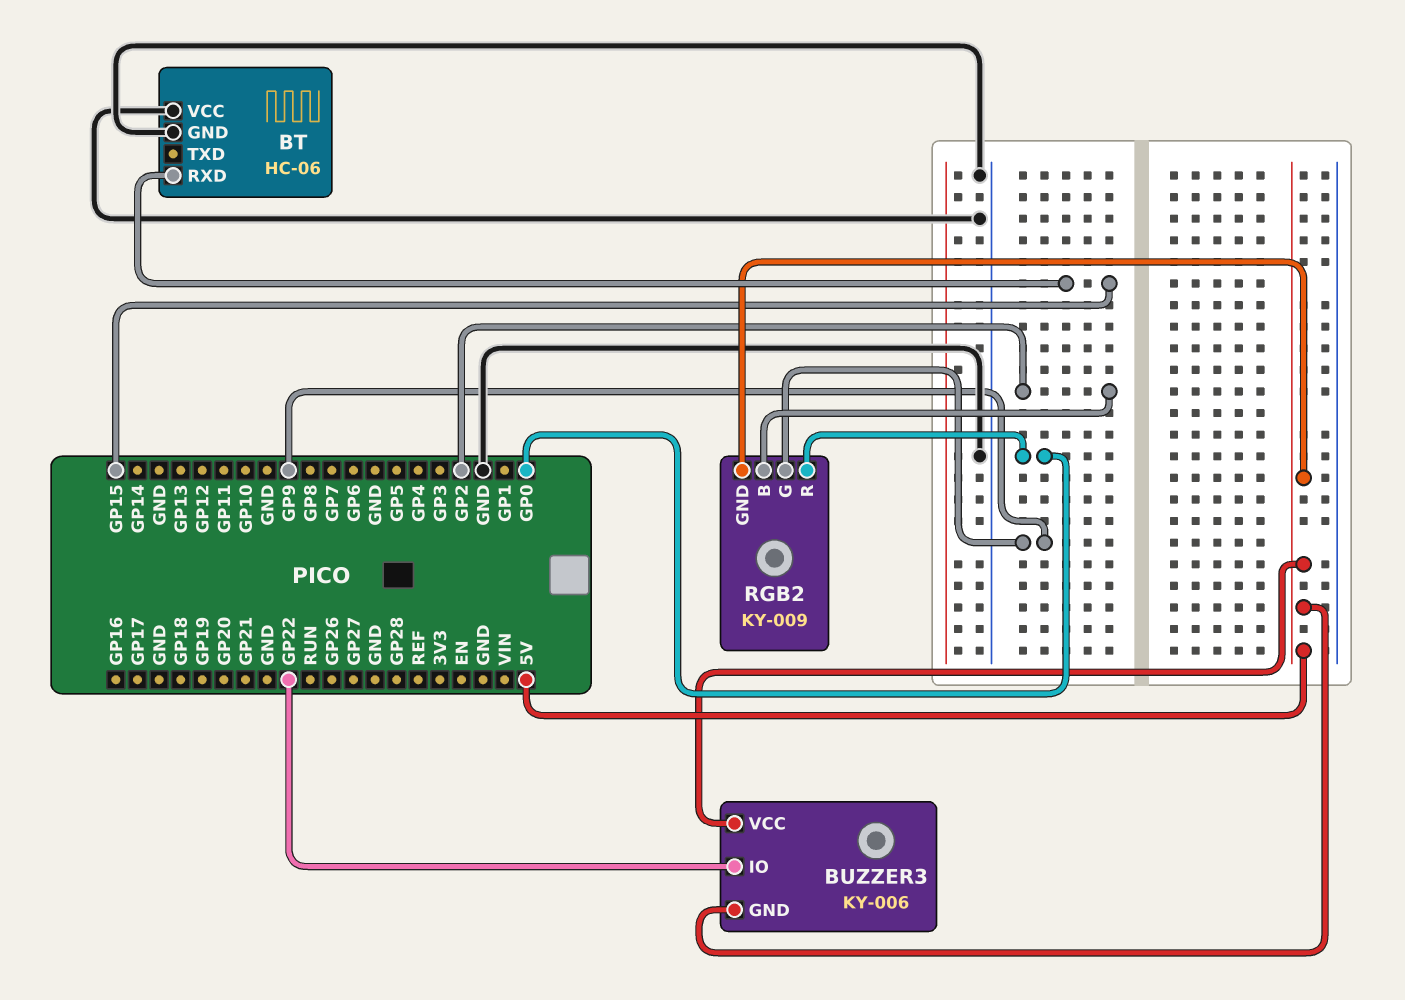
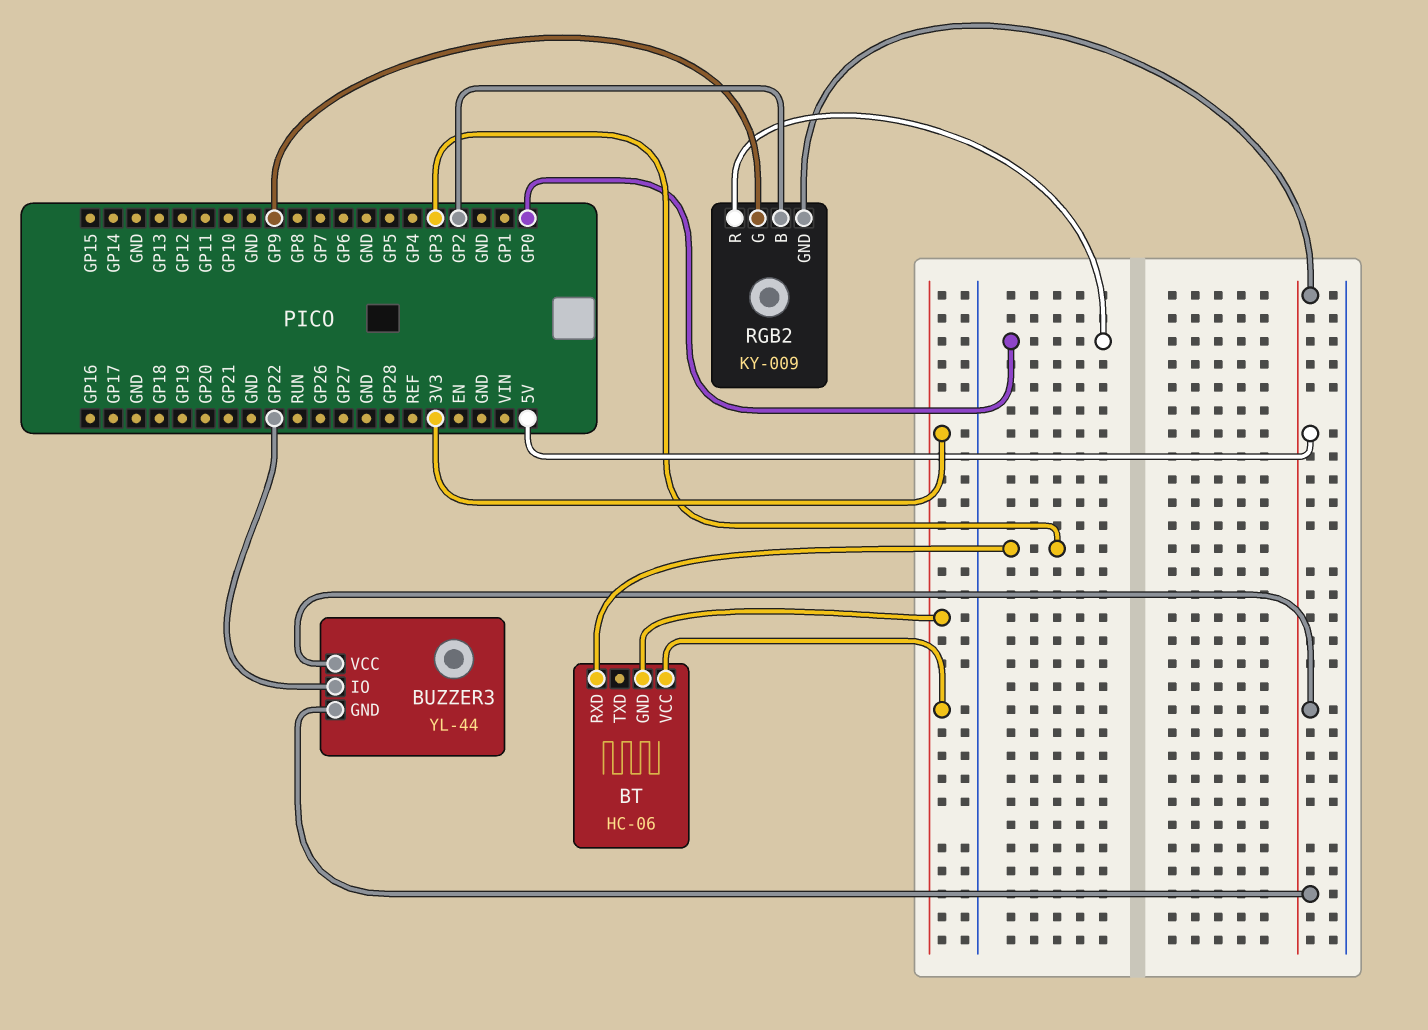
BT pin GND: GND -> 3V3
BT pin RXD: GP15 -> GP3
BT pin VCC: GND -> 3V3
BUZZER3: KY-006 -> YL-44

